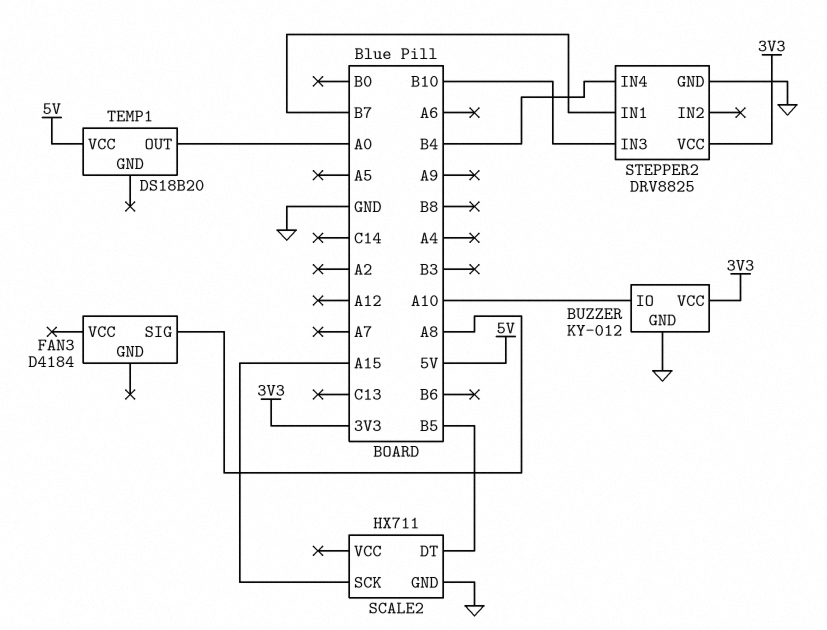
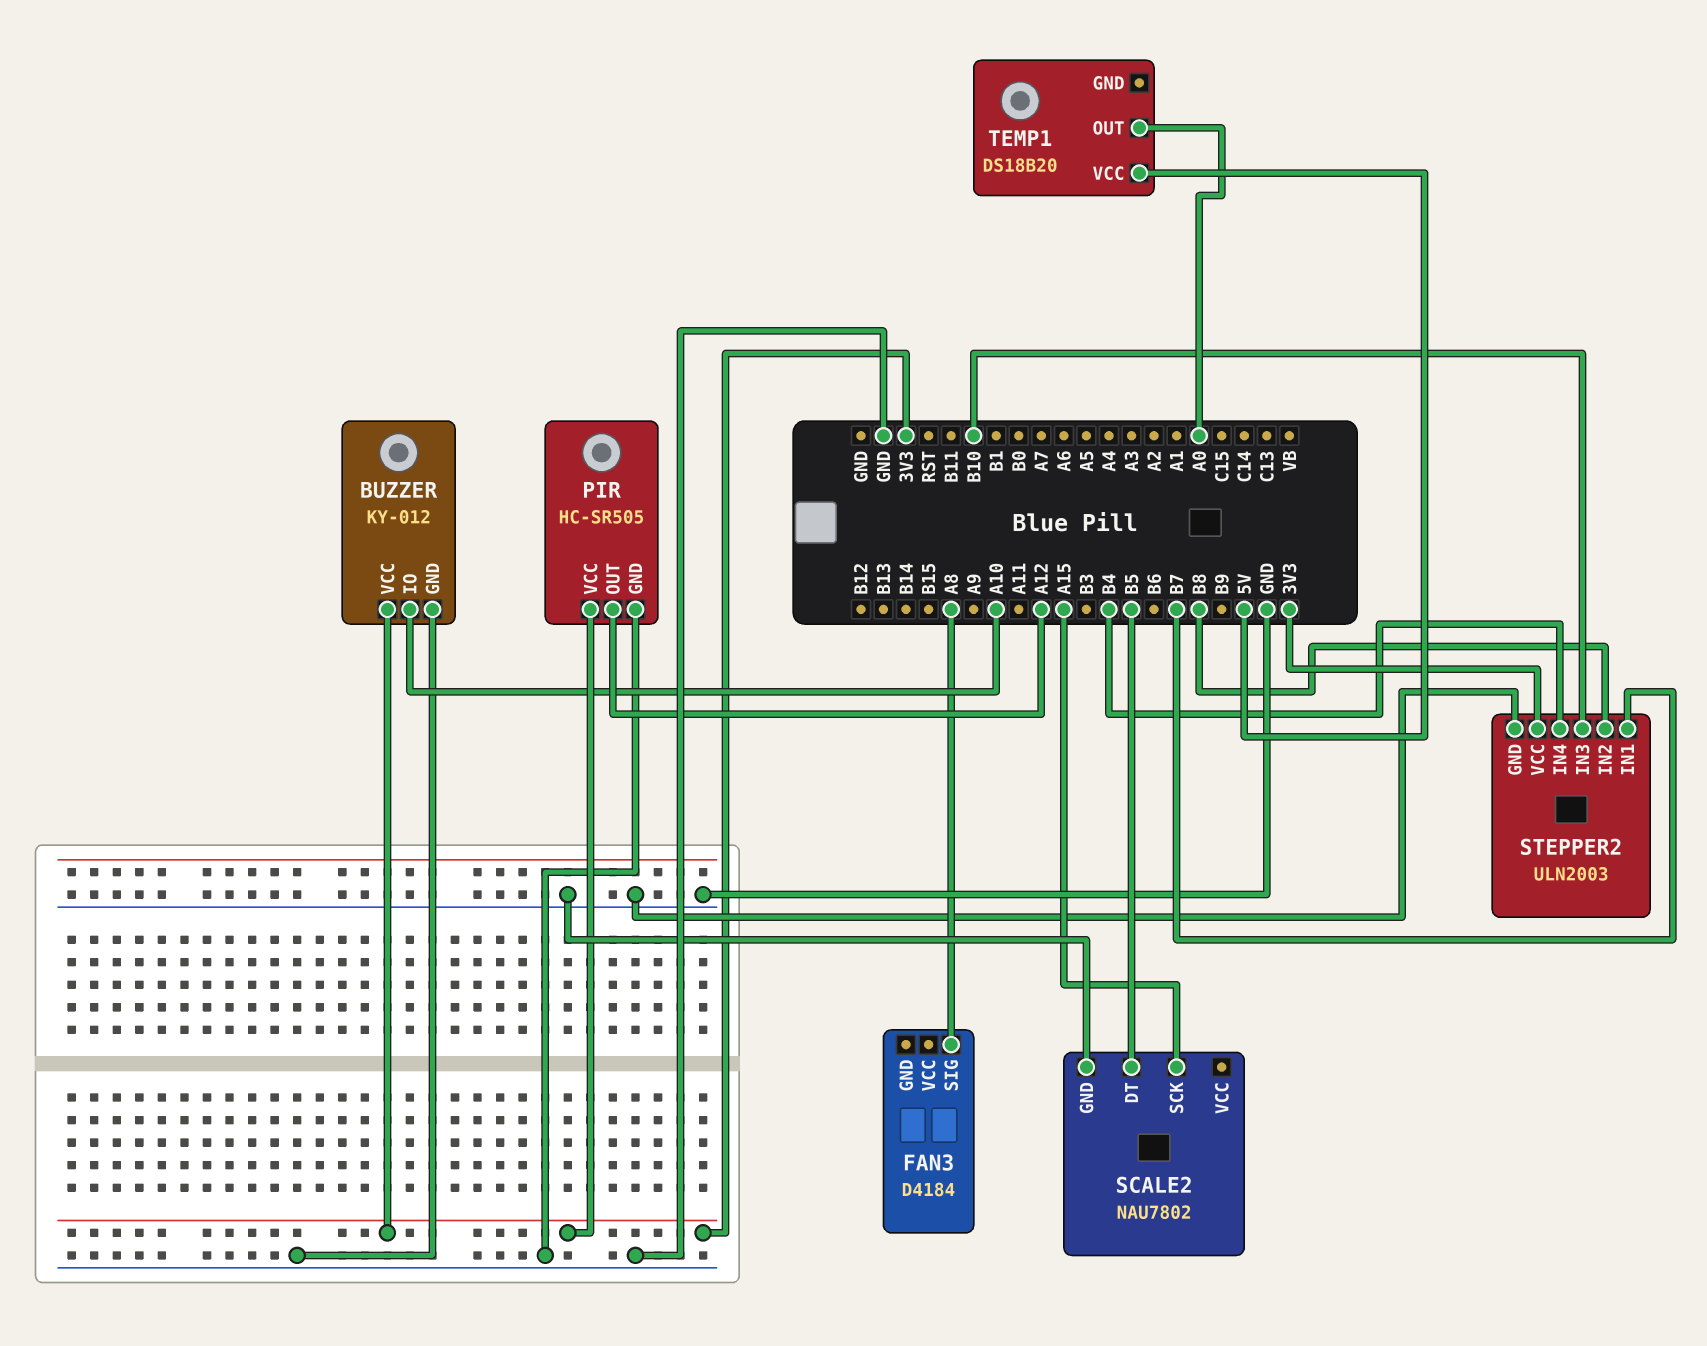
PIR: none -> HC-SR505
PIR pin GND: none -> GND
PIR pin OUT: none -> A12
PIR pin VCC: none -> 3V3
SCALE2: HX711 -> NAU7802
STEPPER2: DRV8825 -> ULN2003
STEPPER2 pin IN2: none -> B8

